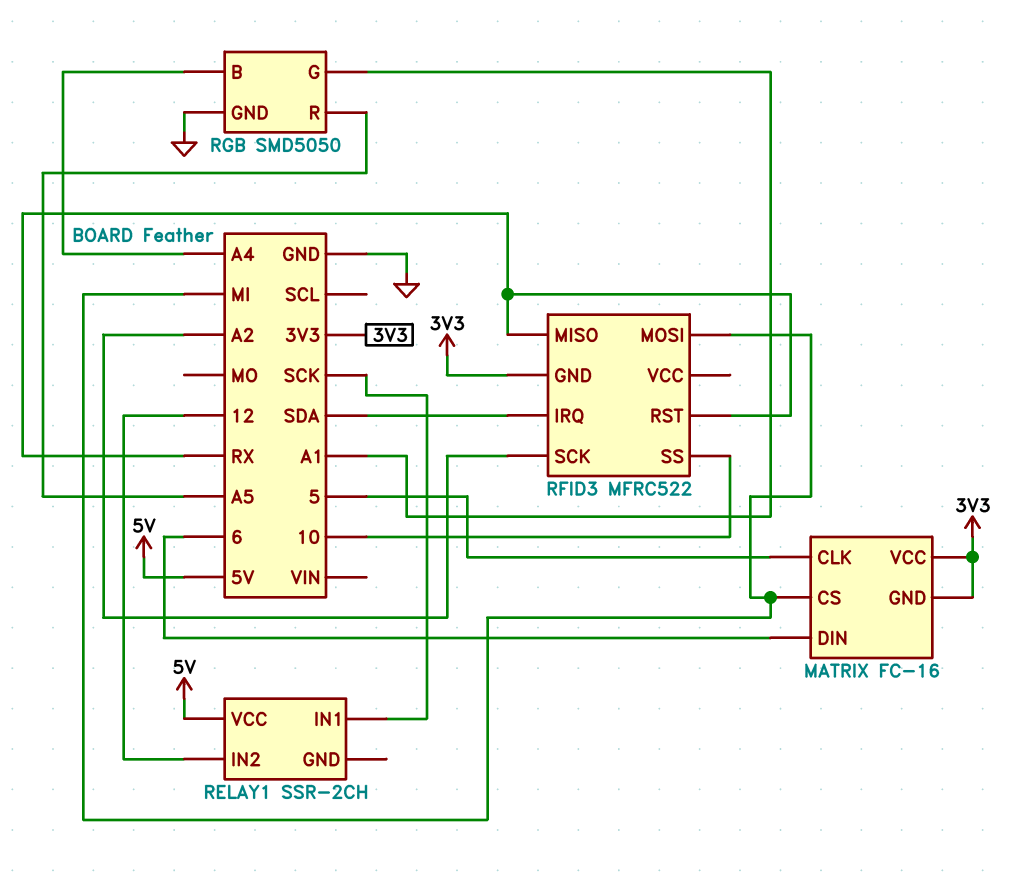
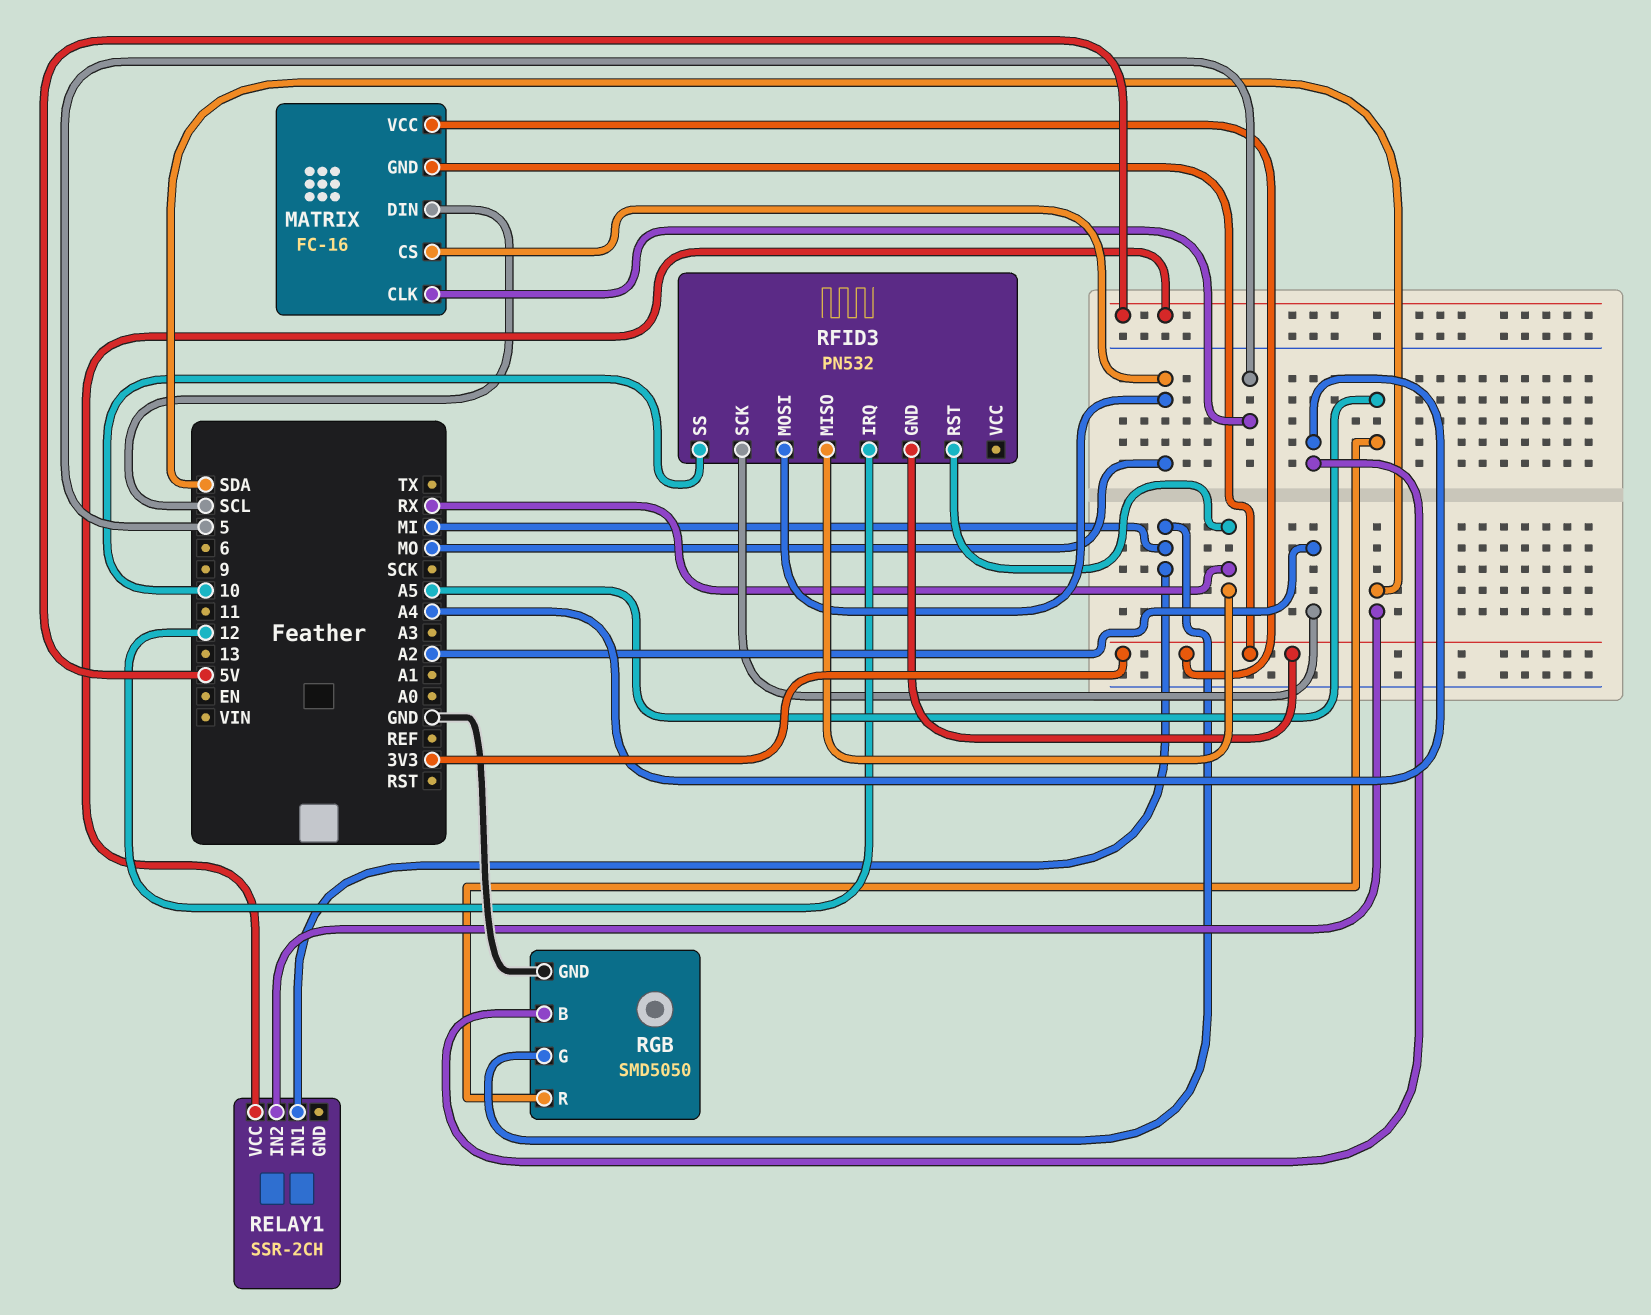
MATRIX pin CS: MI -> MO
MATRIX pin DIN: 6 -> SCL
RELAY1 pin IN1: SCK -> MI
RELAY1 pin IN2: 12 -> SDA
RFID3: MFRC522 -> PN532
RFID3 pin IRQ: SDA -> 12
RFID3 pin MOSI: MI -> MO
RGB pin G: A1 -> MI

